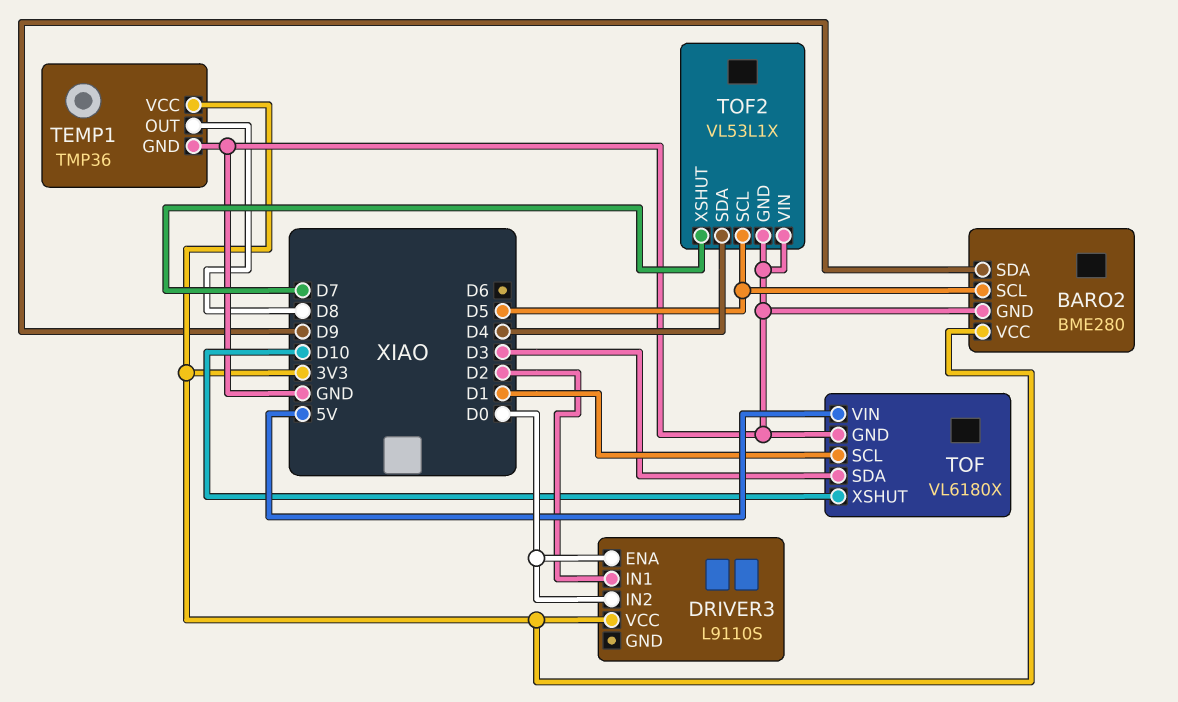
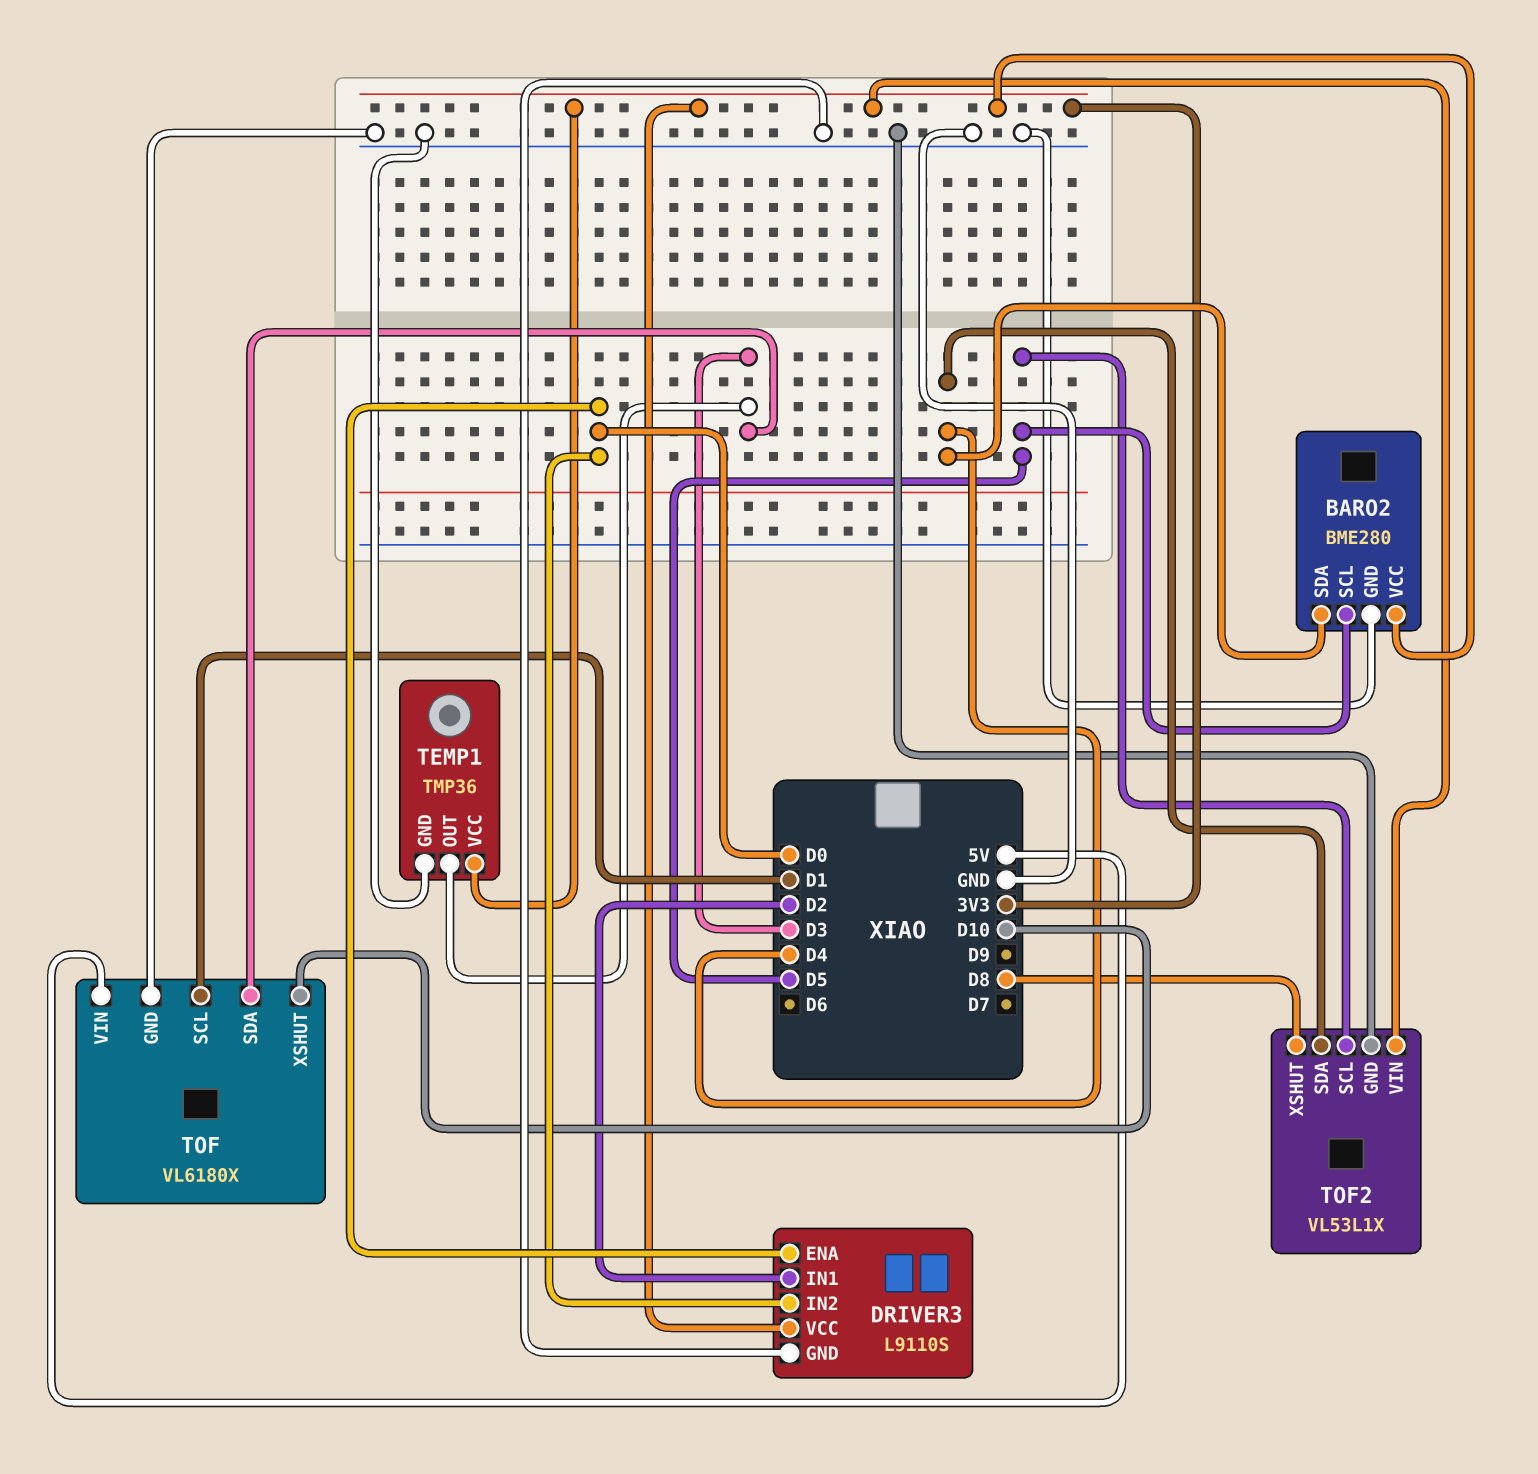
BARO2 pin SDA: D9 -> D4
DRIVER3 pin GND: none -> GND
TEMP1 pin OUT: D8 -> D3
TOF2 pin VIN: GND -> 3V3
TOF2 pin XSHUT: D7 -> D8

